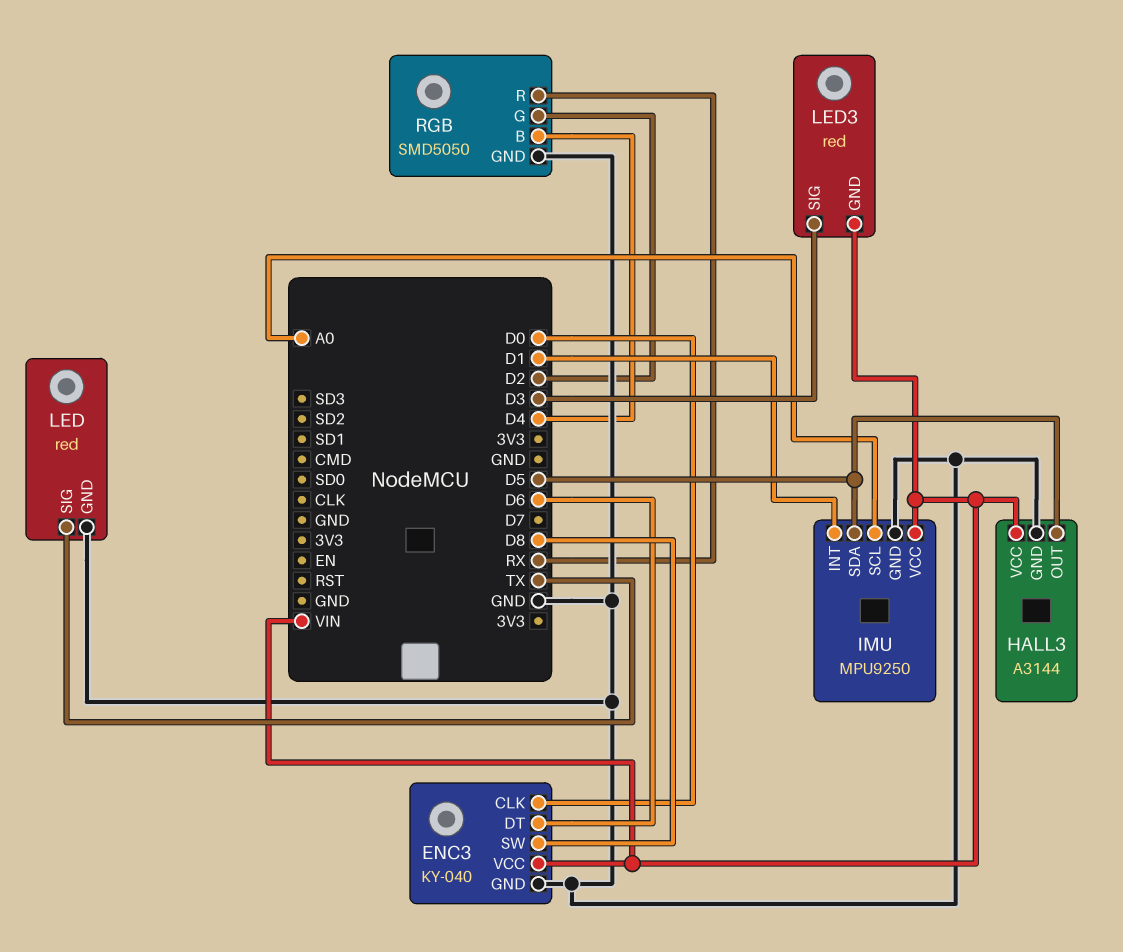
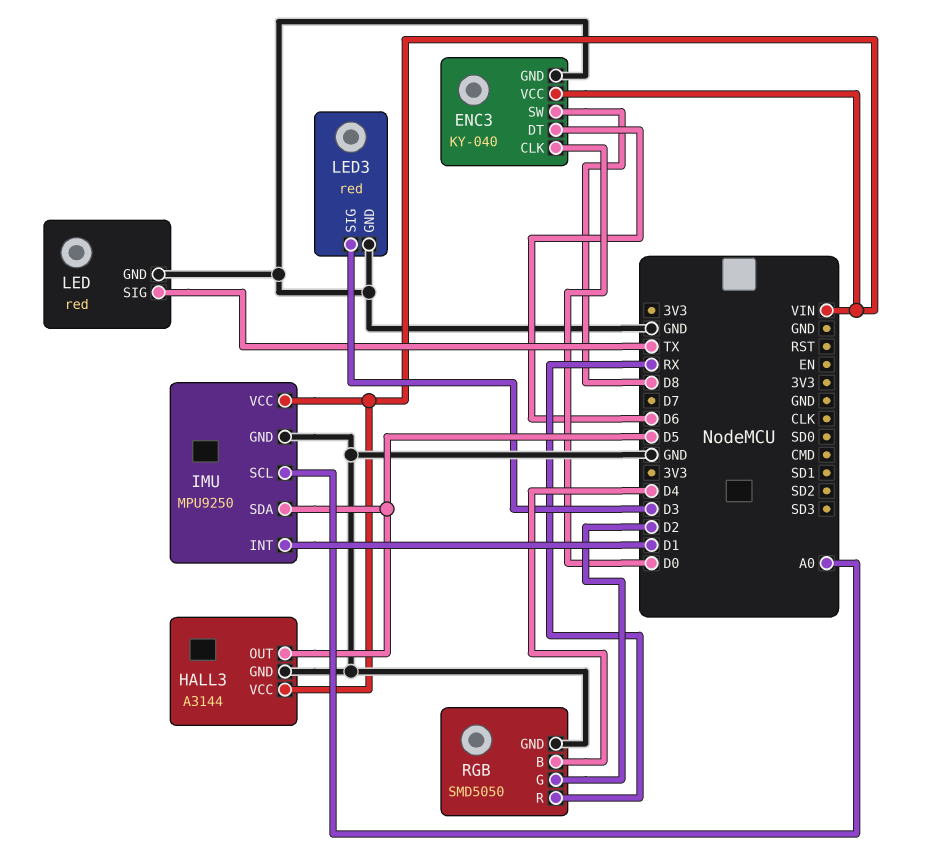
LED3 pin GND: VIN -> GND

